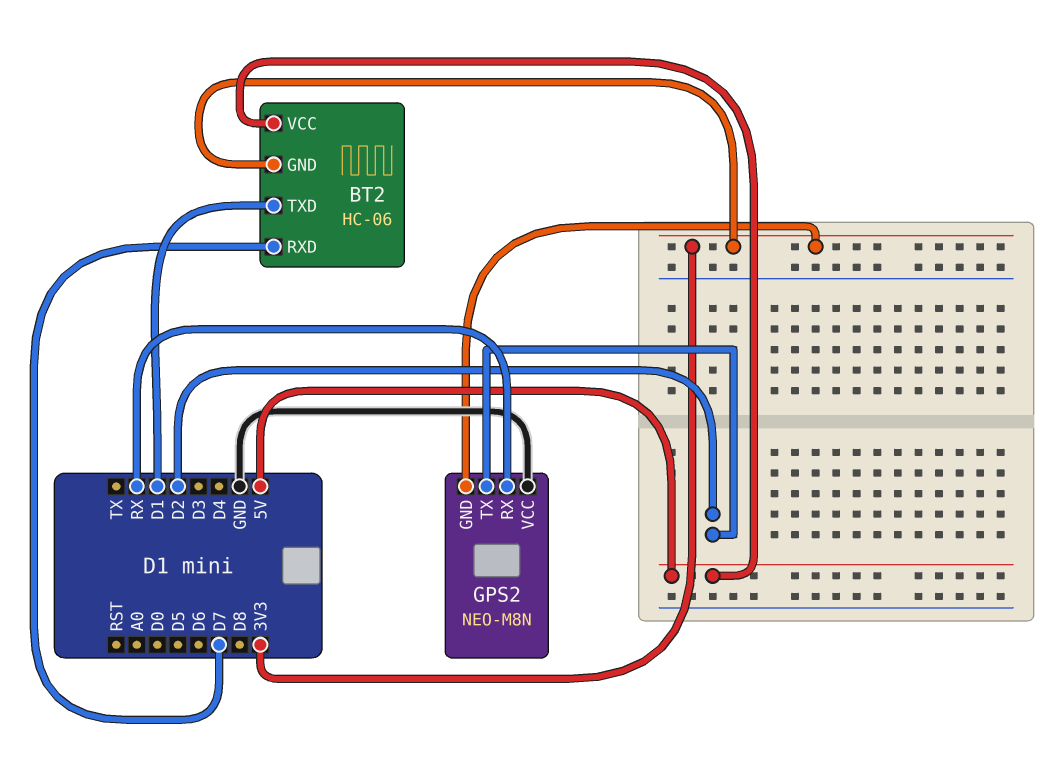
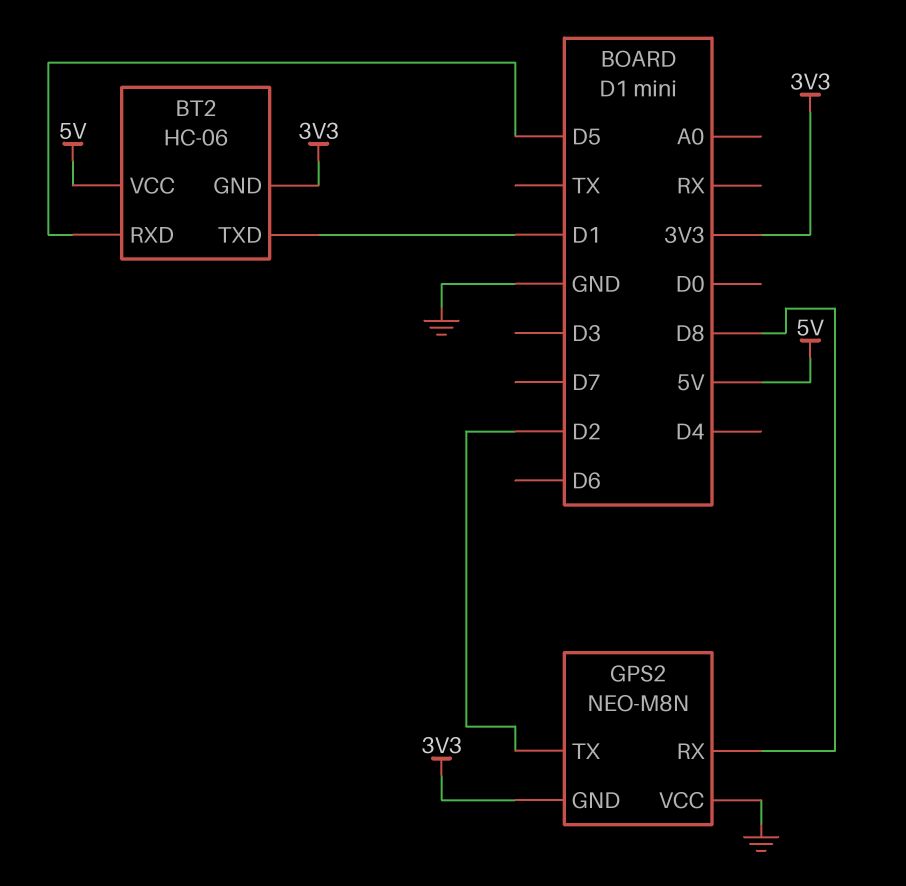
BT2 pin RXD: D7 -> D5
GPS2 pin RX: RX -> D8

